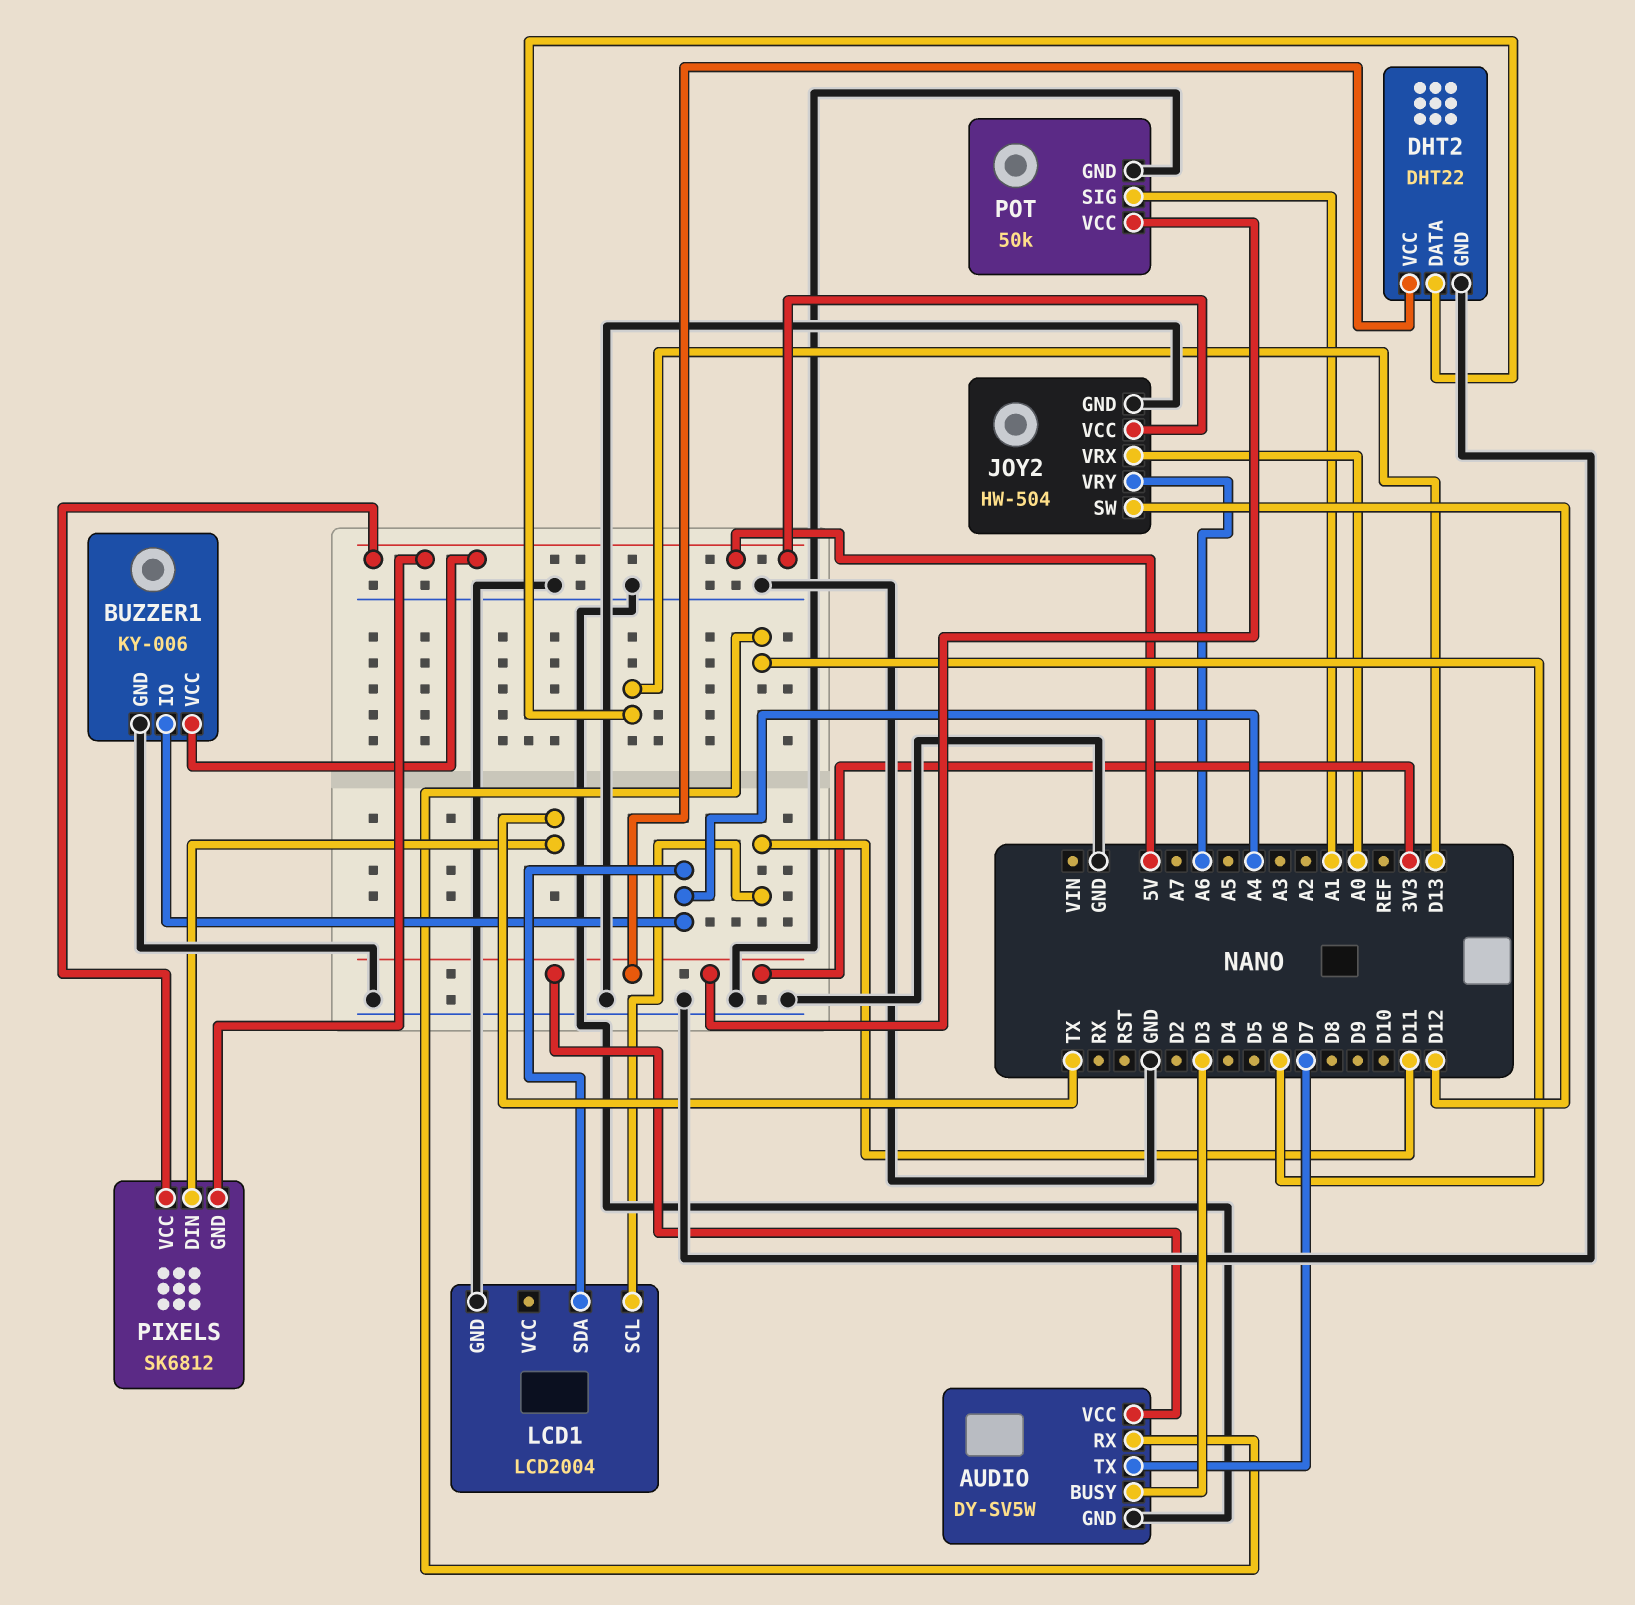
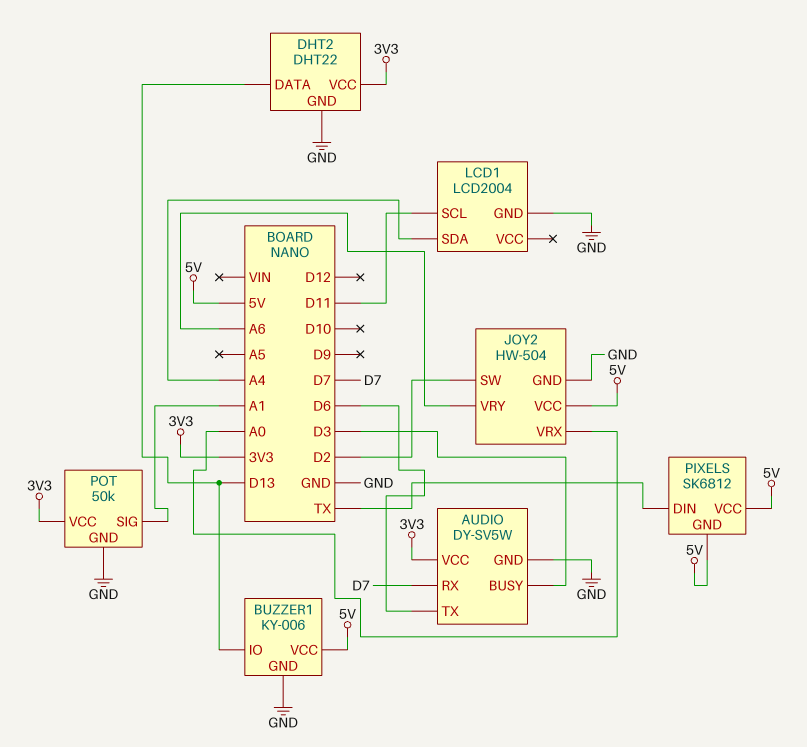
AUDIO pin RX: D6 -> D7
AUDIO pin TX: D7 -> D6
BUZZER1 pin IO: A4 -> D13
JOY2 pin SW: D12 -> D2

